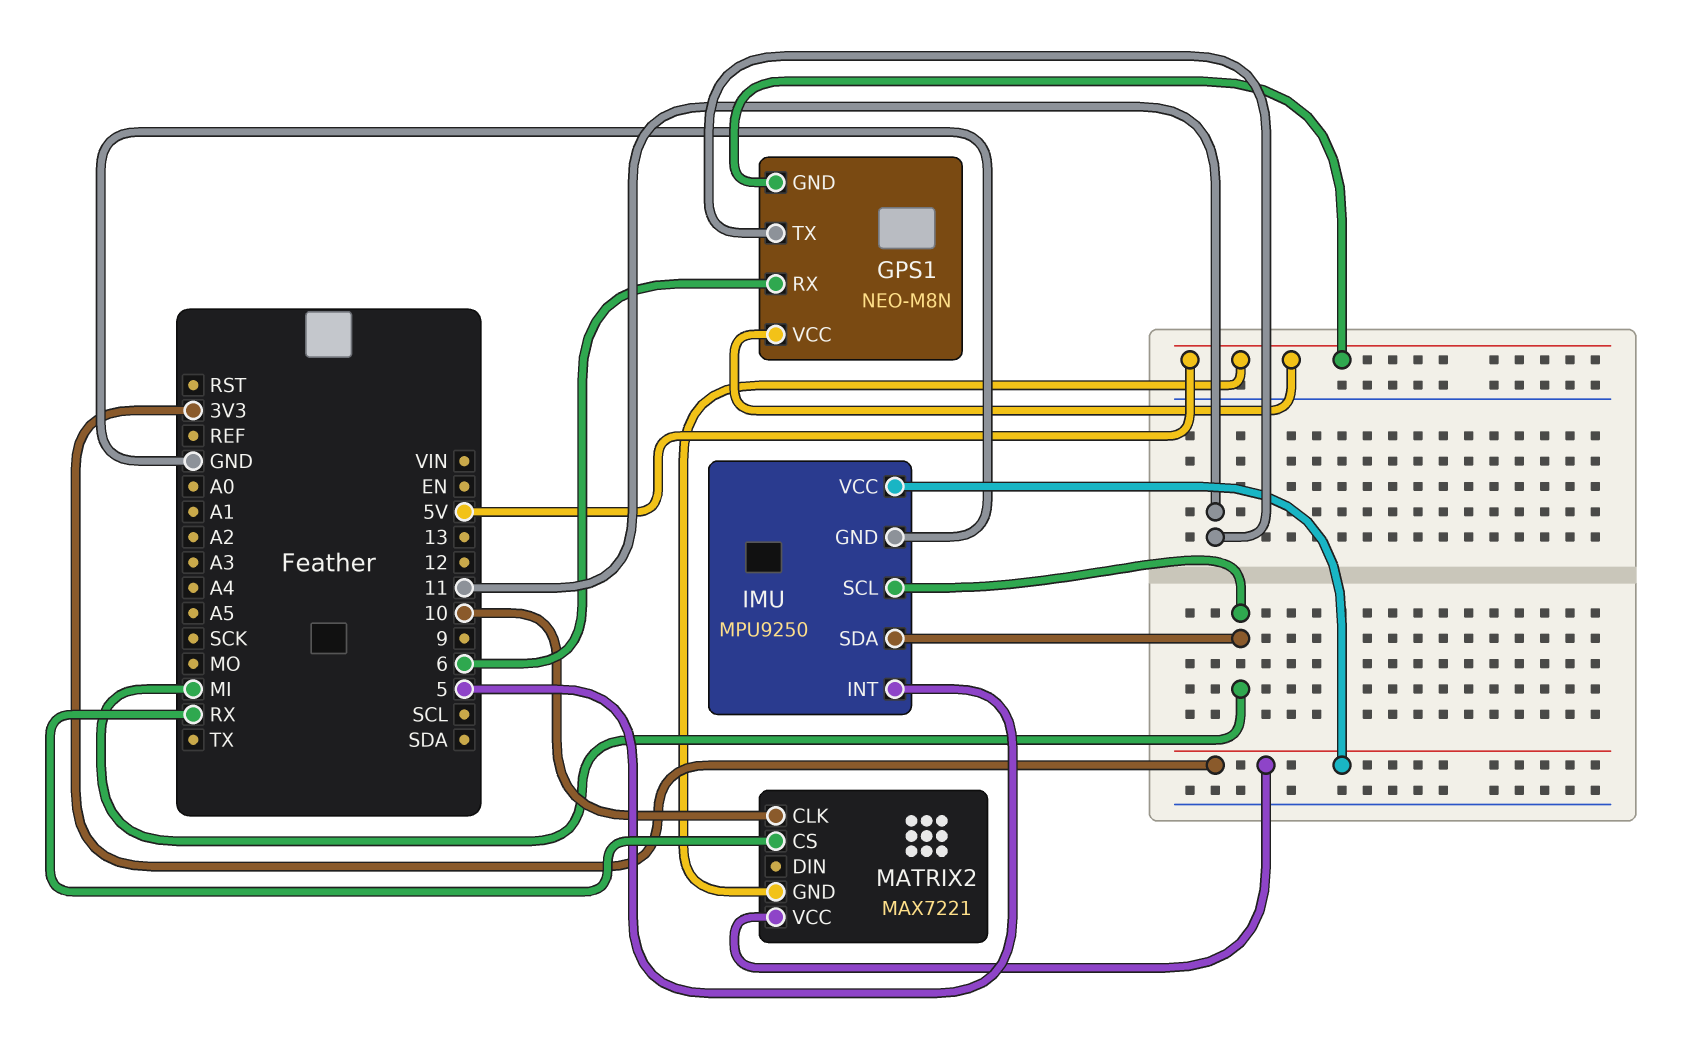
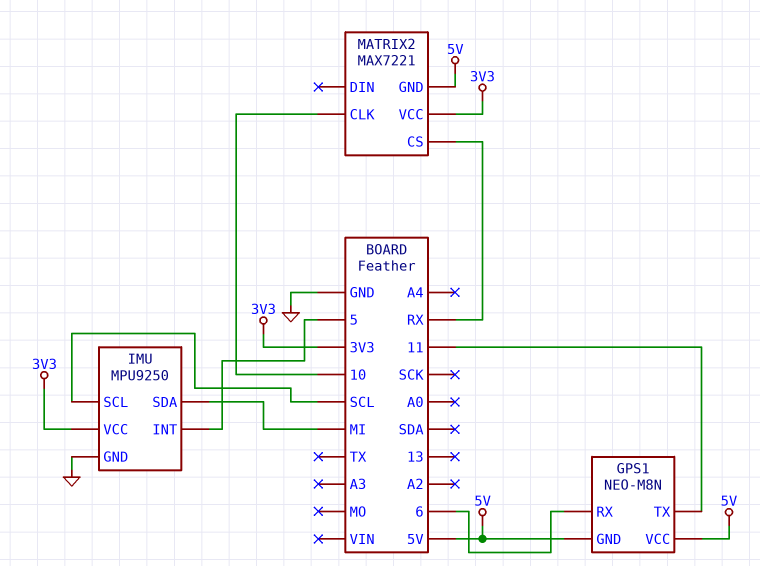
IMU pin SCL: MI -> SCL

